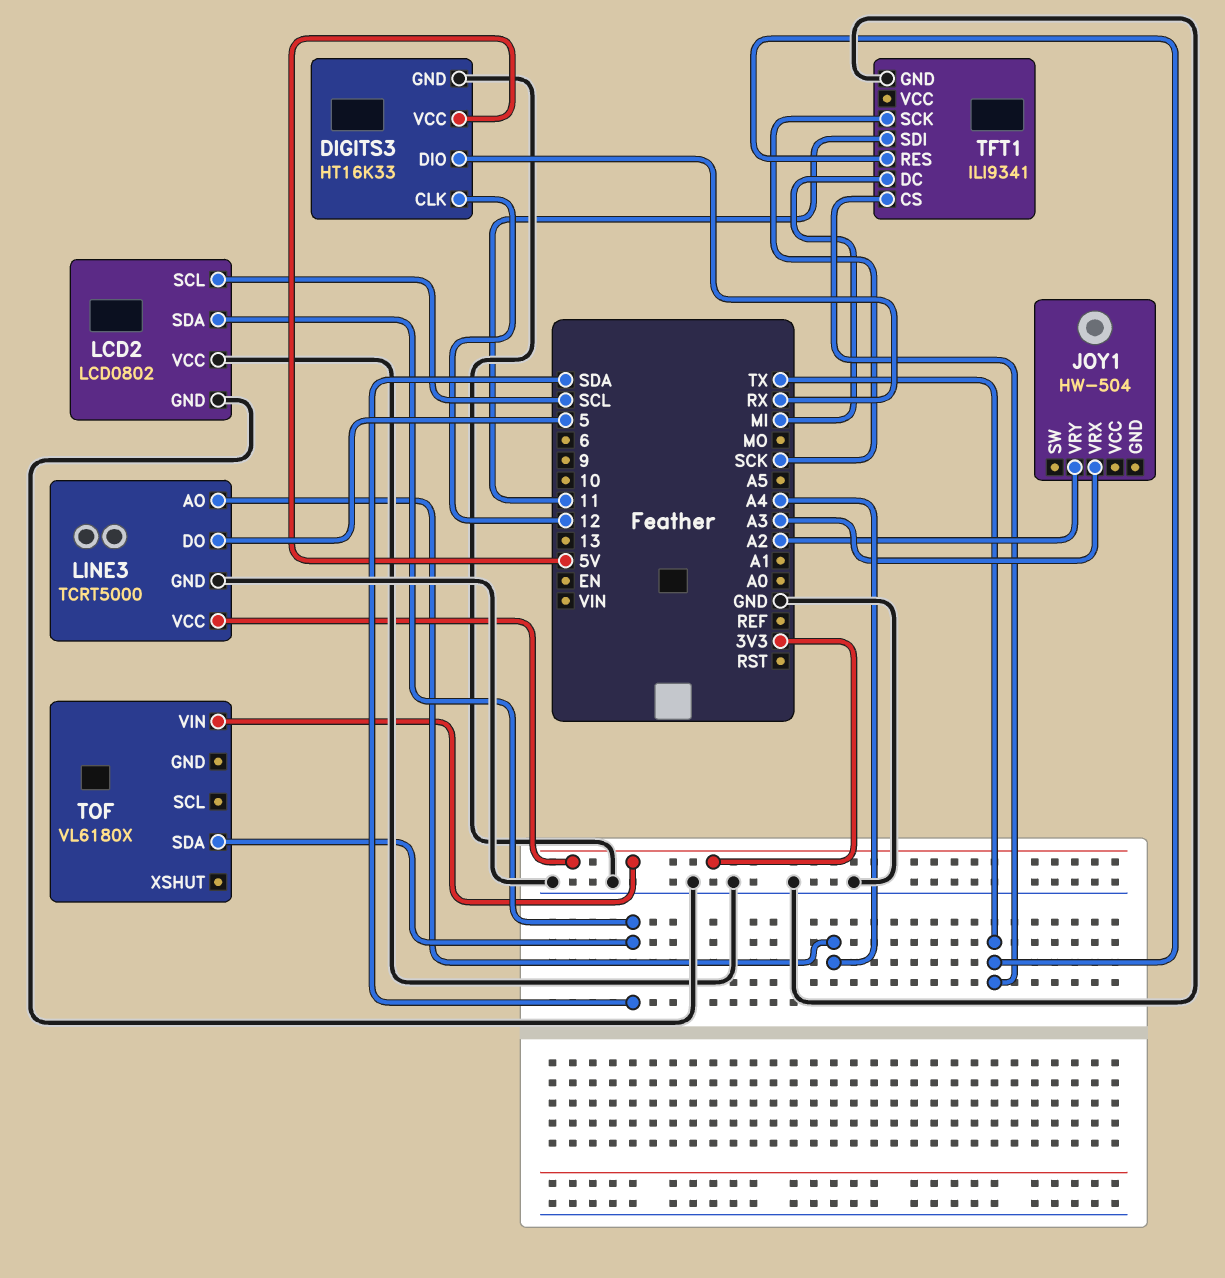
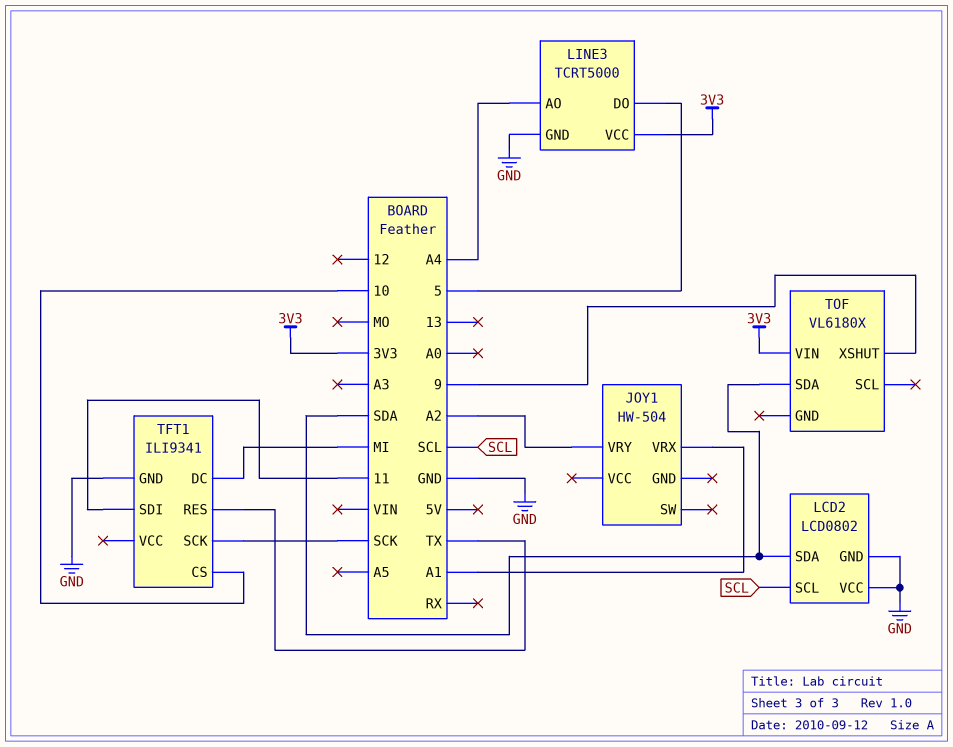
DIGITS3: HT16K33 -> none
DIGITS3 pin CLK: 12 -> none
DIGITS3 pin DIO: RX -> none
DIGITS3 pin GND: GND -> none
DIGITS3 pin VCC: 5V -> none
JOY1 pin VRX: A3 -> A1
TFT1 pin CS: TX -> 10
TOF pin XSHUT: none -> 9

